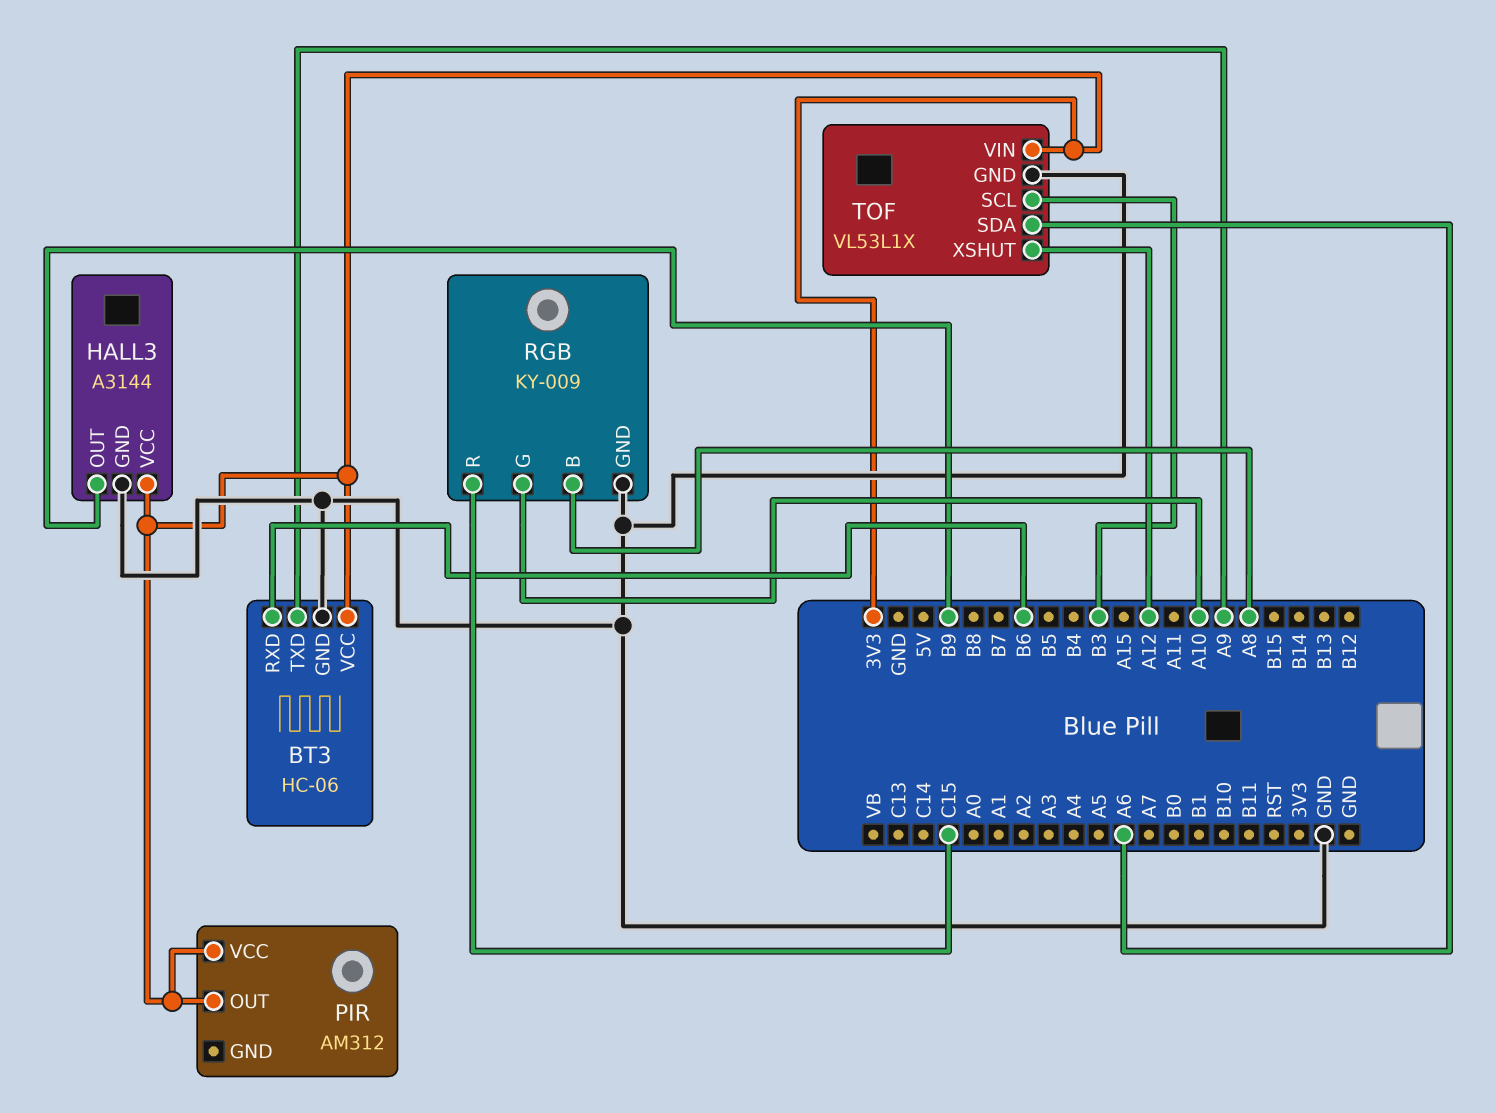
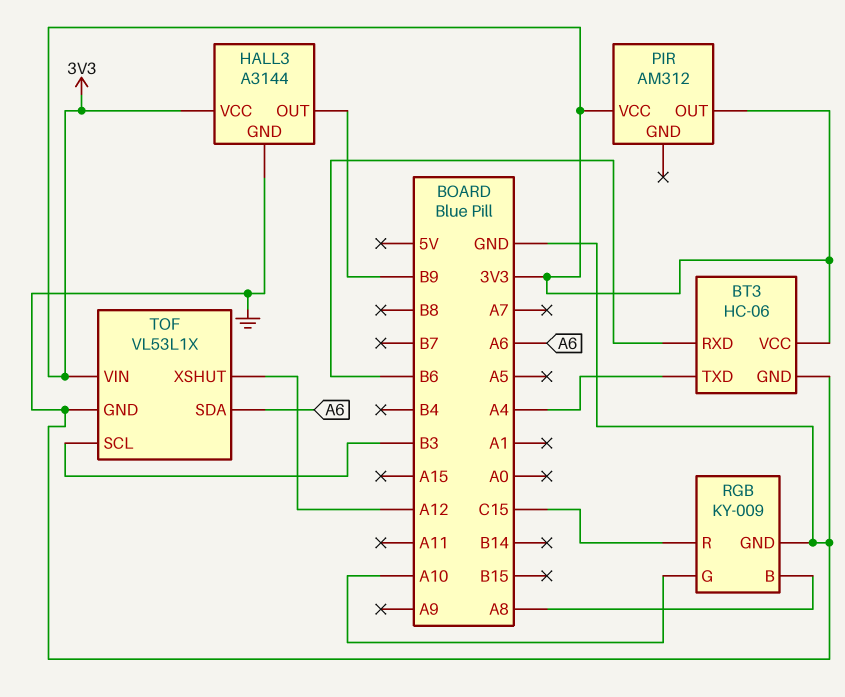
BT3 pin TXD: A9 -> A4

